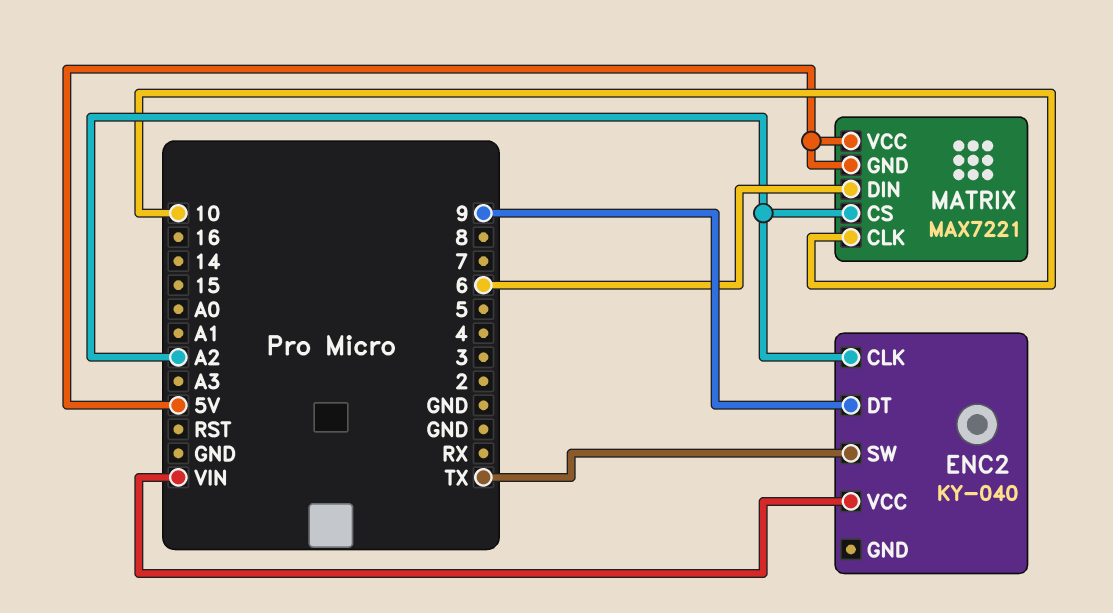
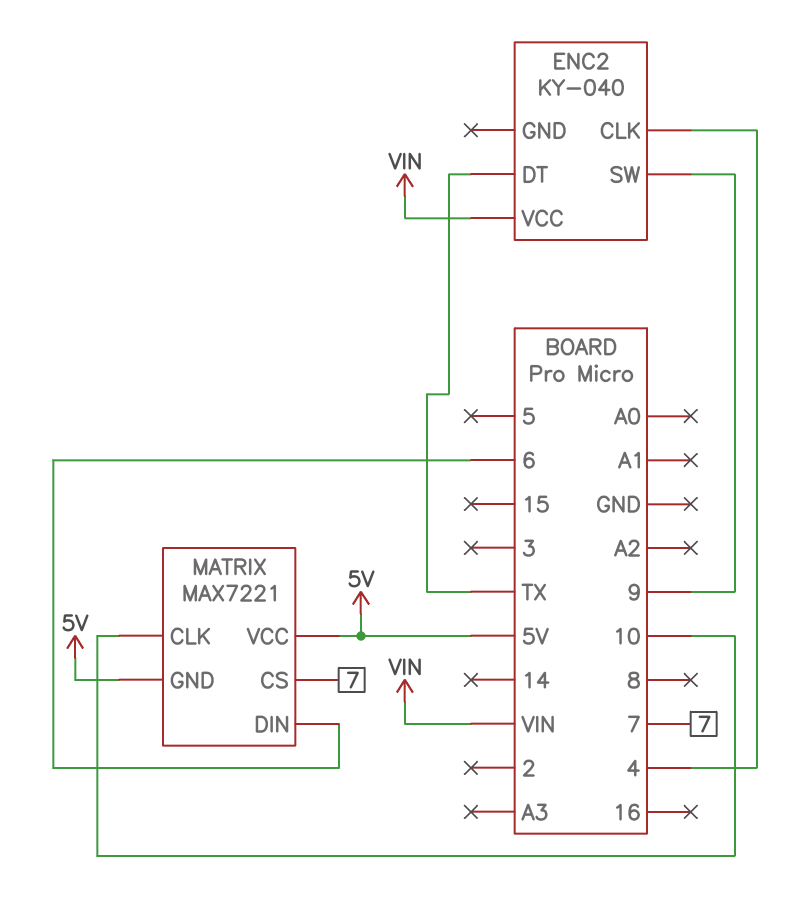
ENC2 pin CLK: A2 -> 4
ENC2 pin DT: 9 -> TX
ENC2 pin SW: TX -> 9
MATRIX pin CS: A2 -> 7

